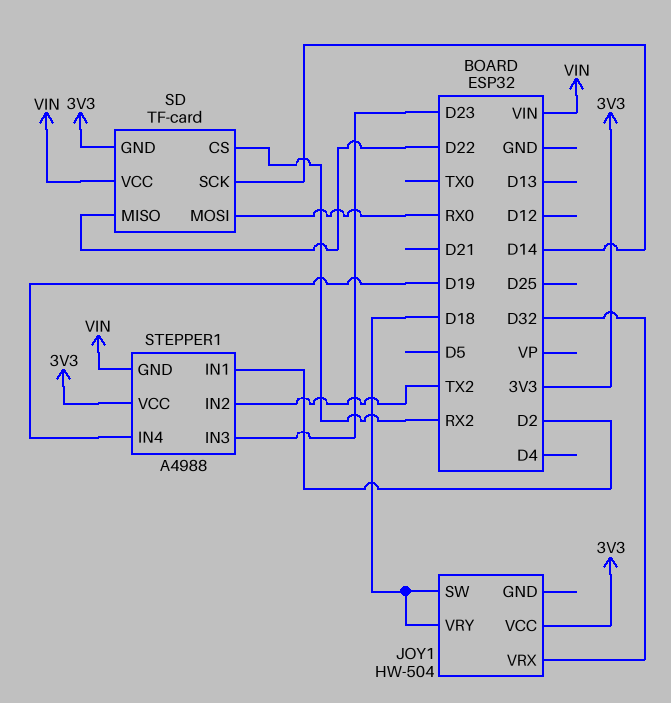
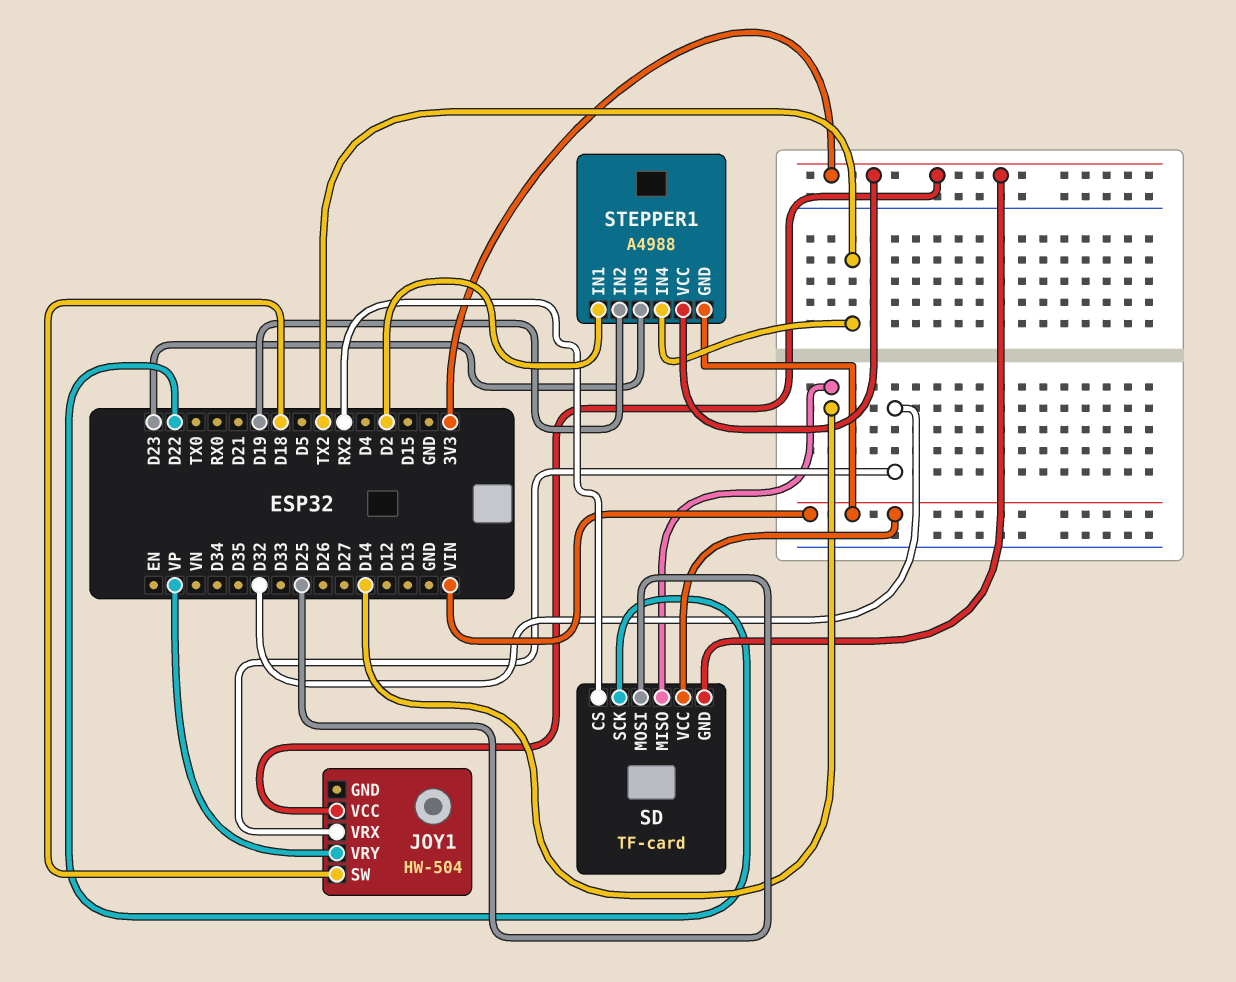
JOY1 pin VRY: D18 -> VP
SD pin MISO: D22 -> D14
SD pin MOSI: RX0 -> D25
SD pin SCK: D14 -> D22
STEPPER1 pin IN2: TX2 -> D19
STEPPER1 pin IN4: D19 -> TX2

